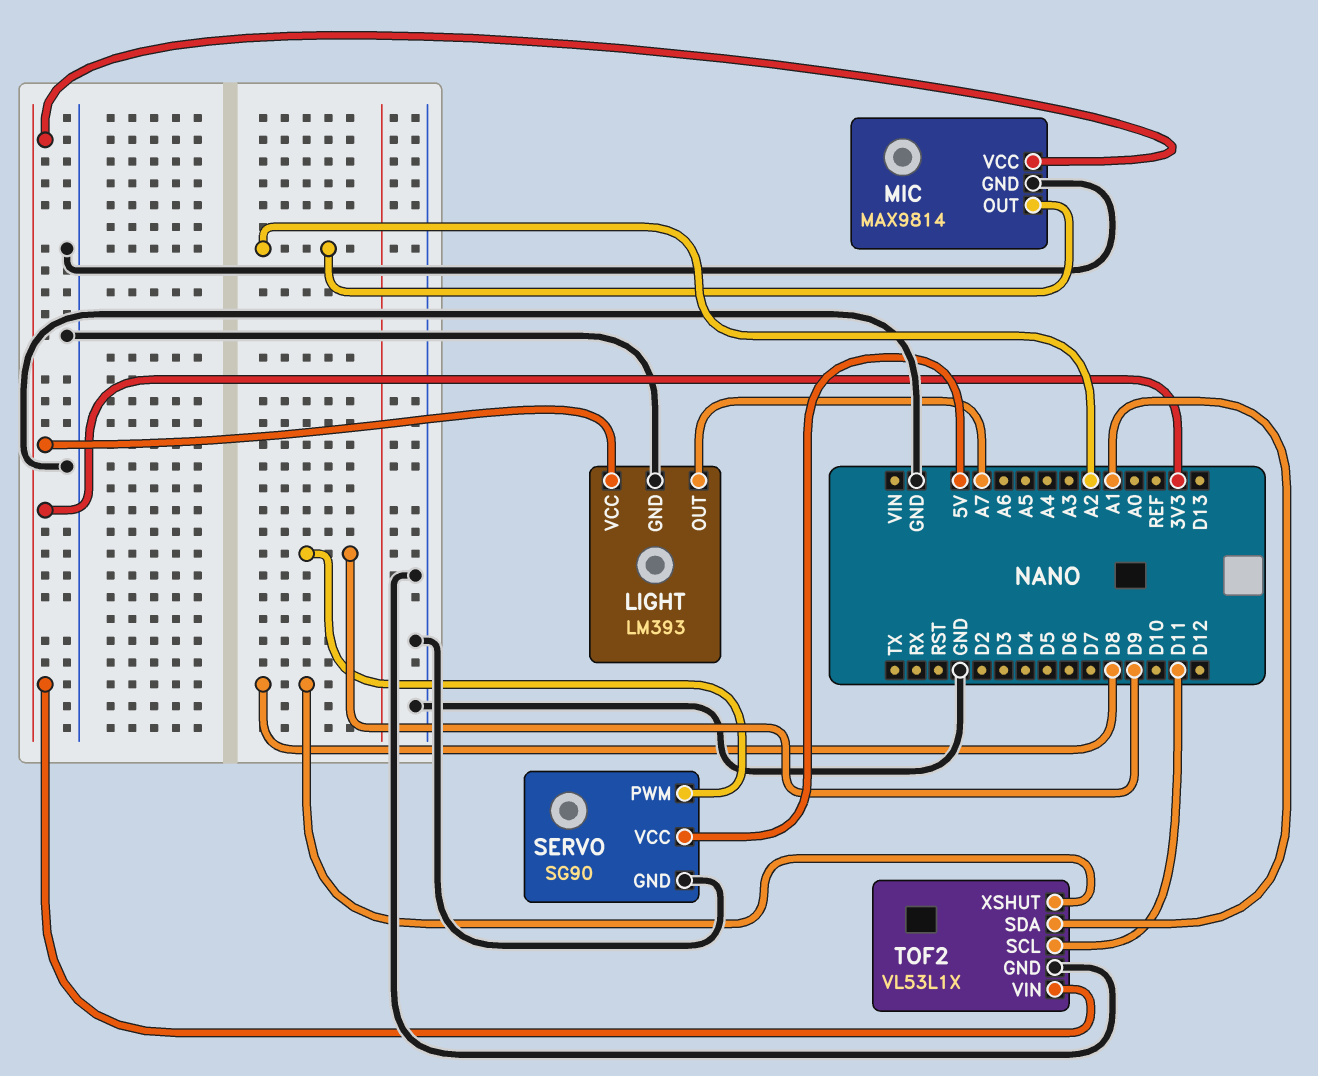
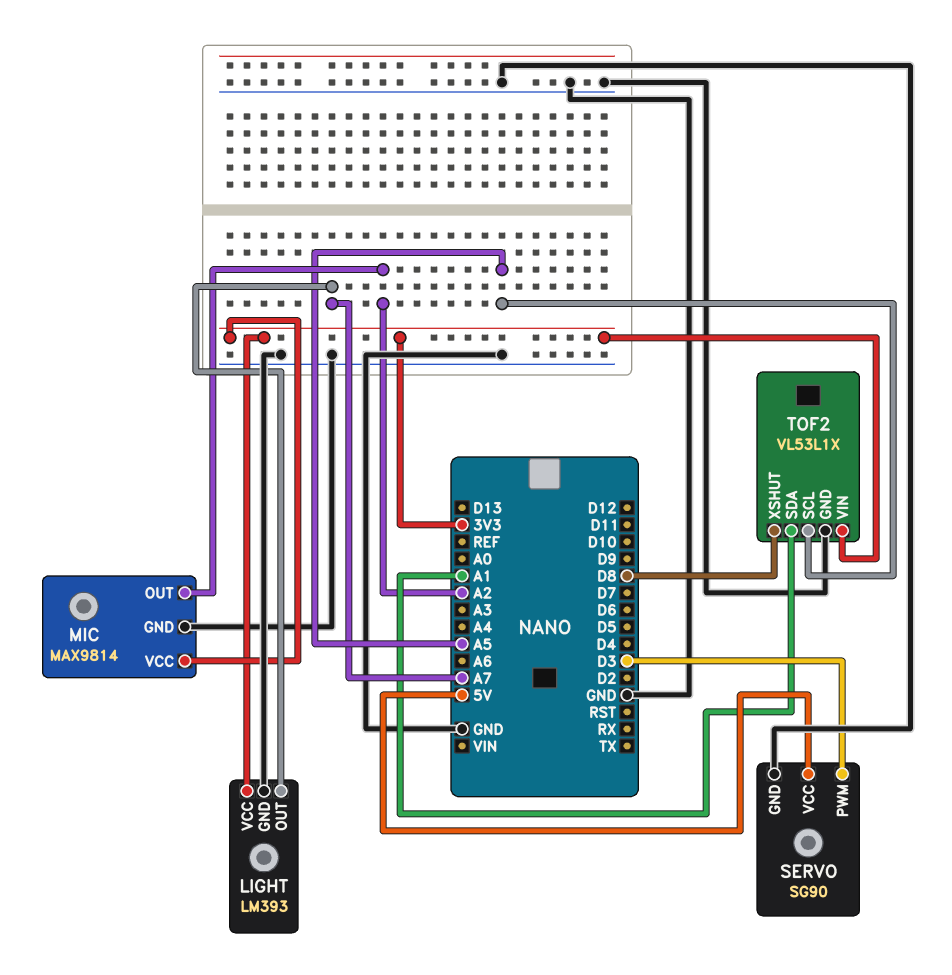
SERVO pin PWM: D9 -> D3
TOF2 pin SCL: D11 -> A5

